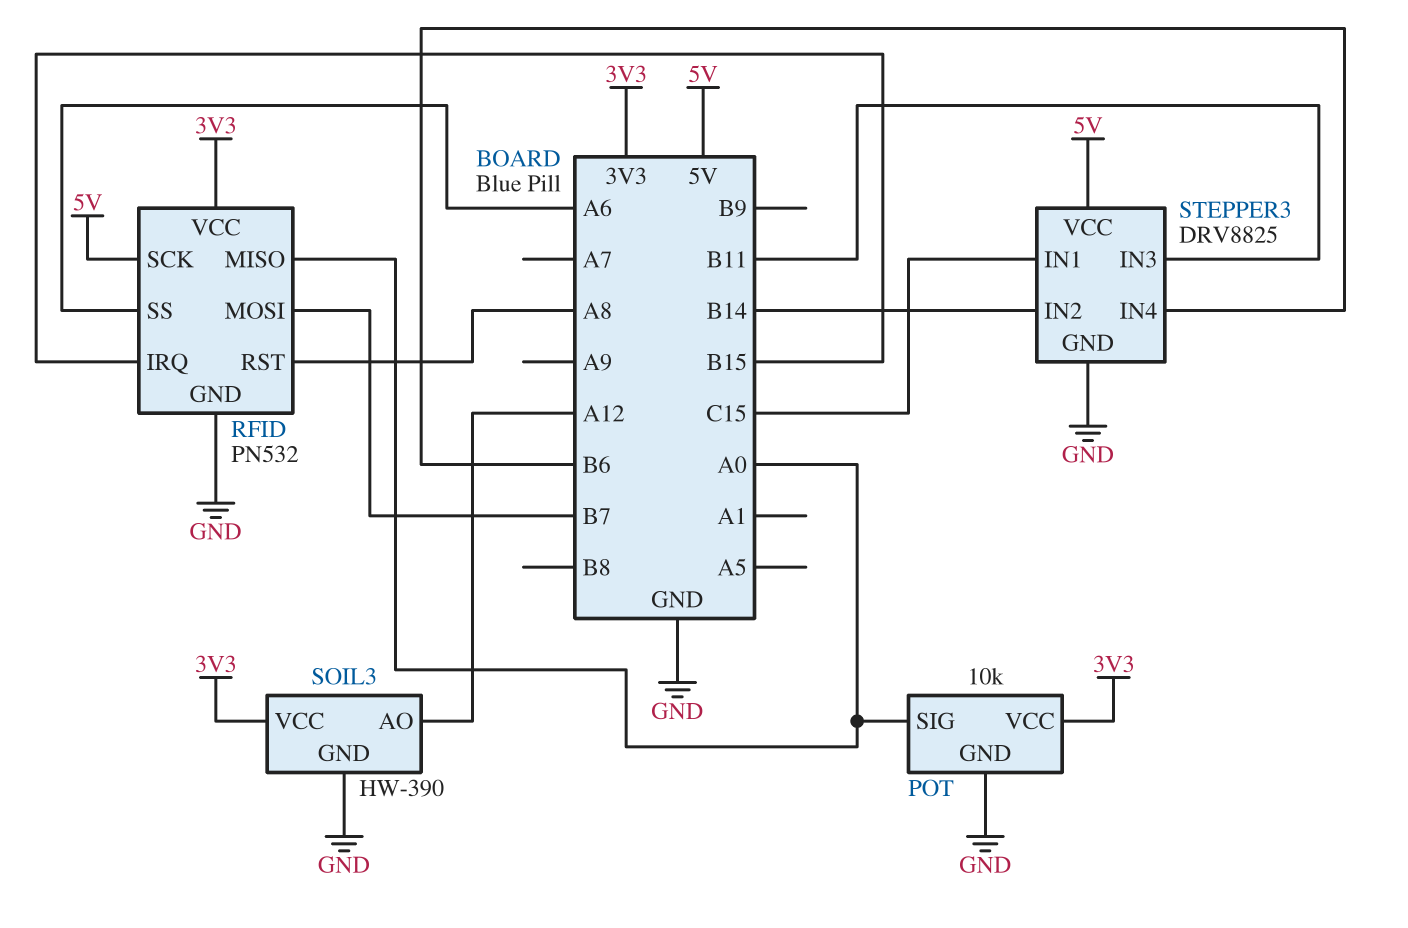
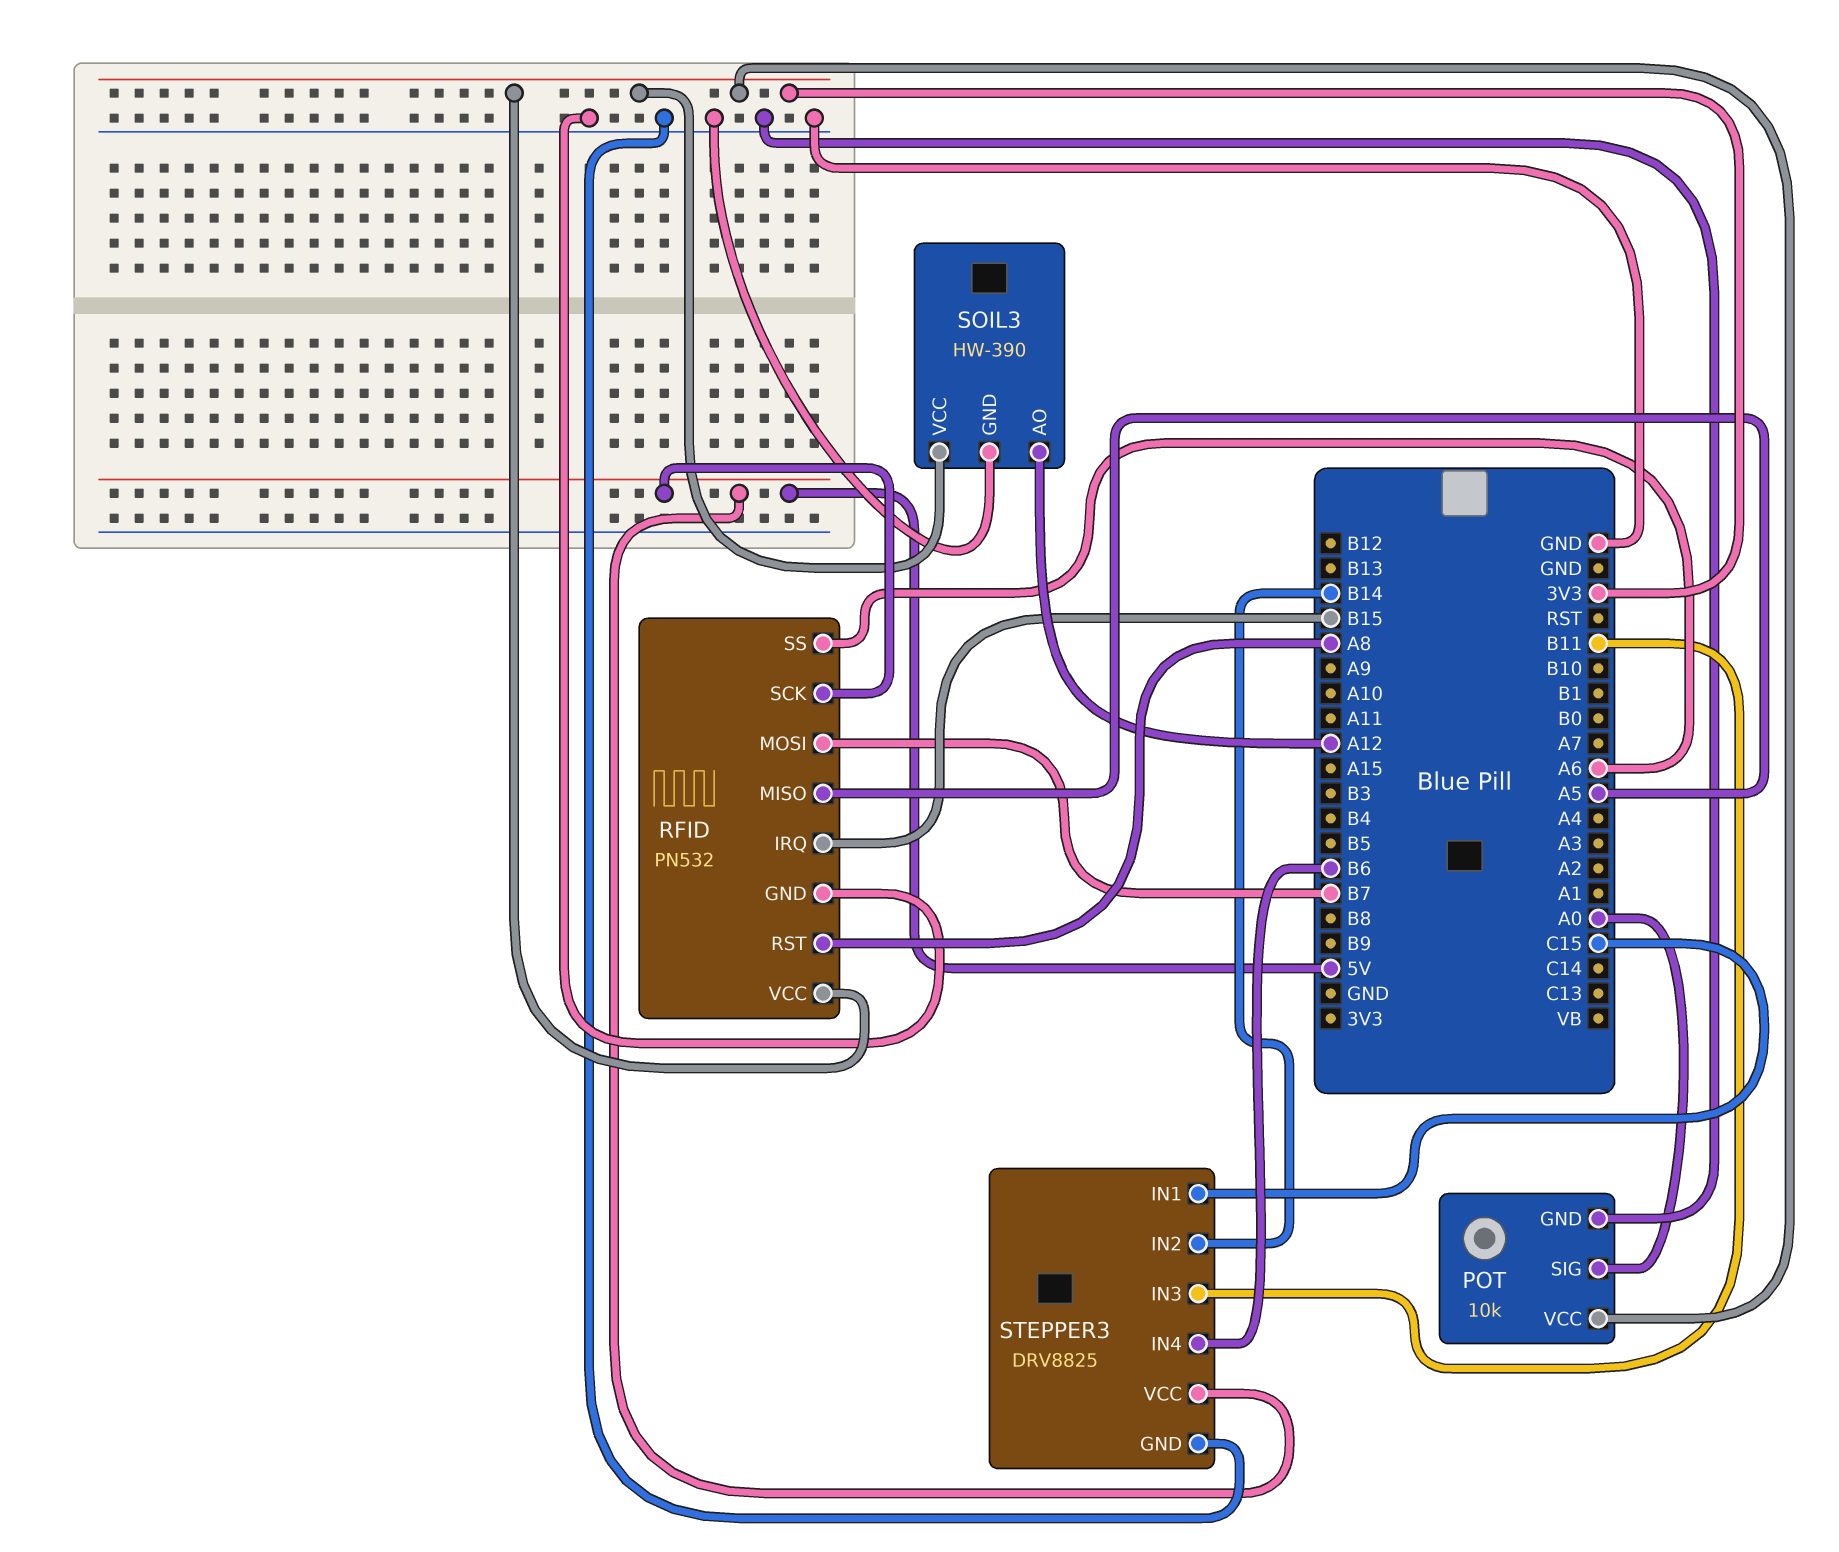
RFID pin MISO: A0 -> A5

